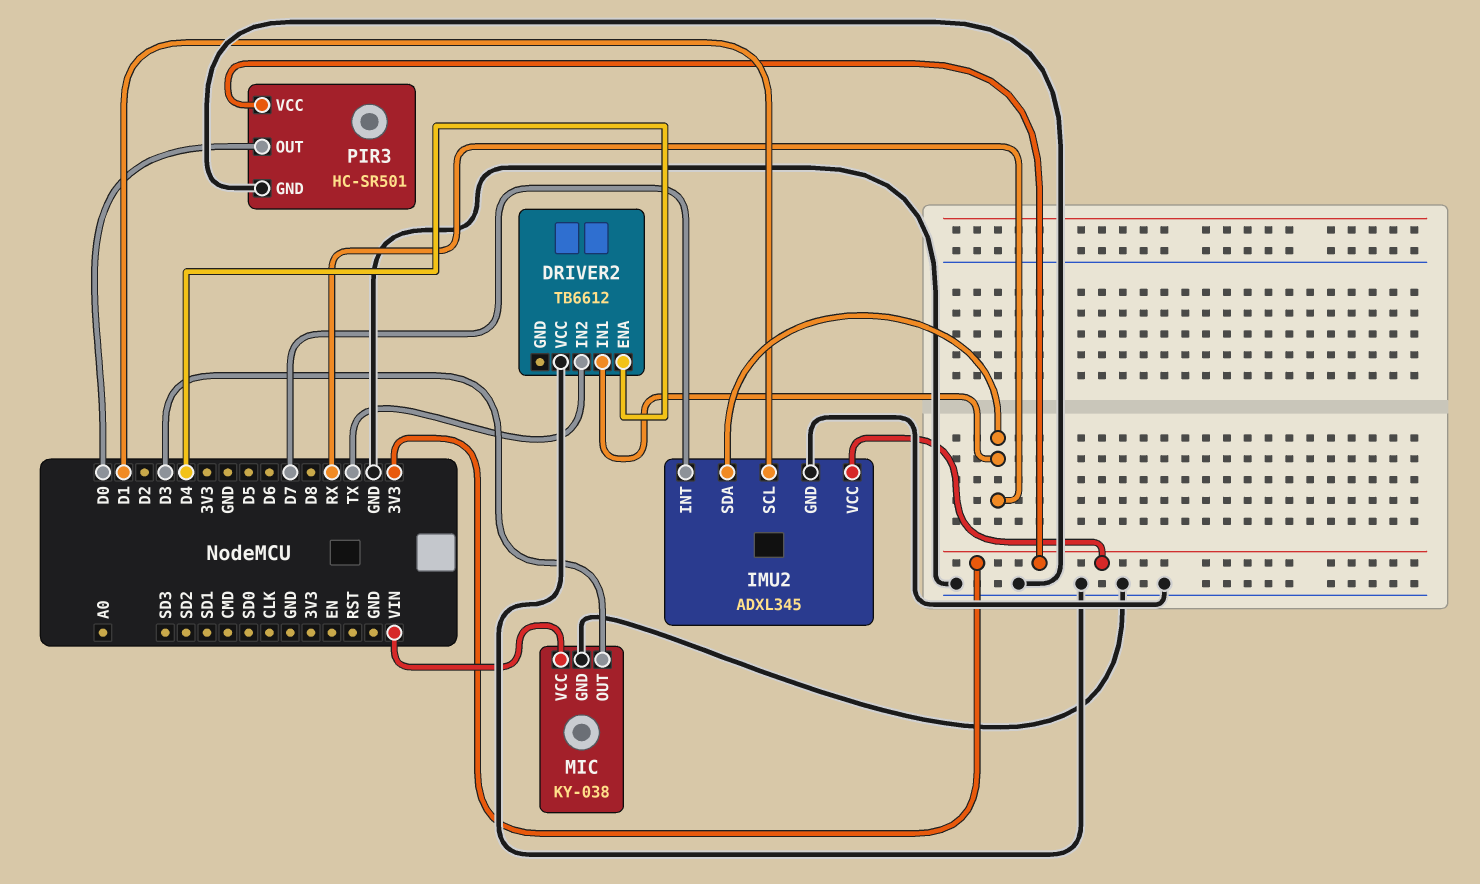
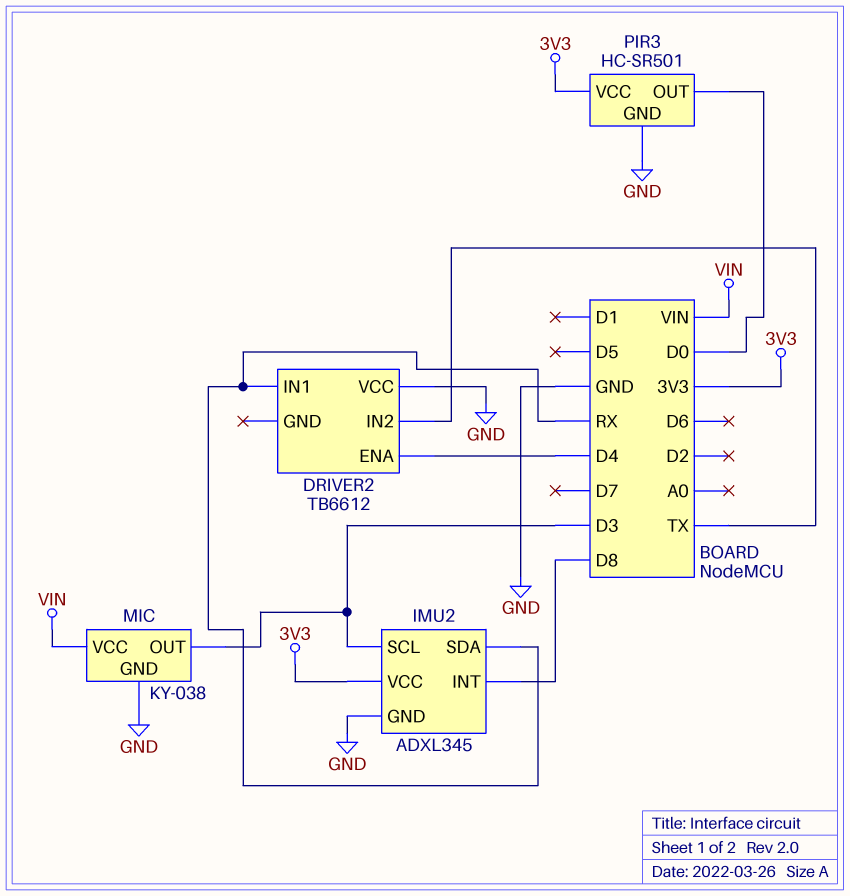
IMU2 pin INT: D7 -> D8
IMU2 pin SCL: D1 -> D3

